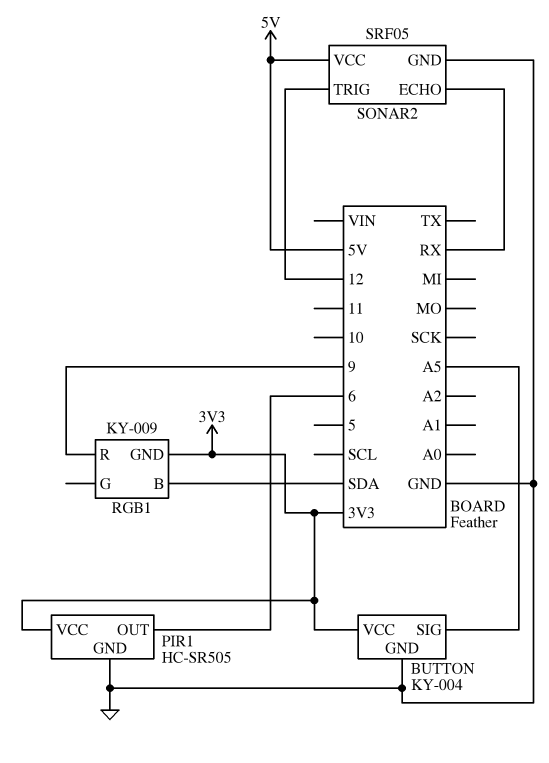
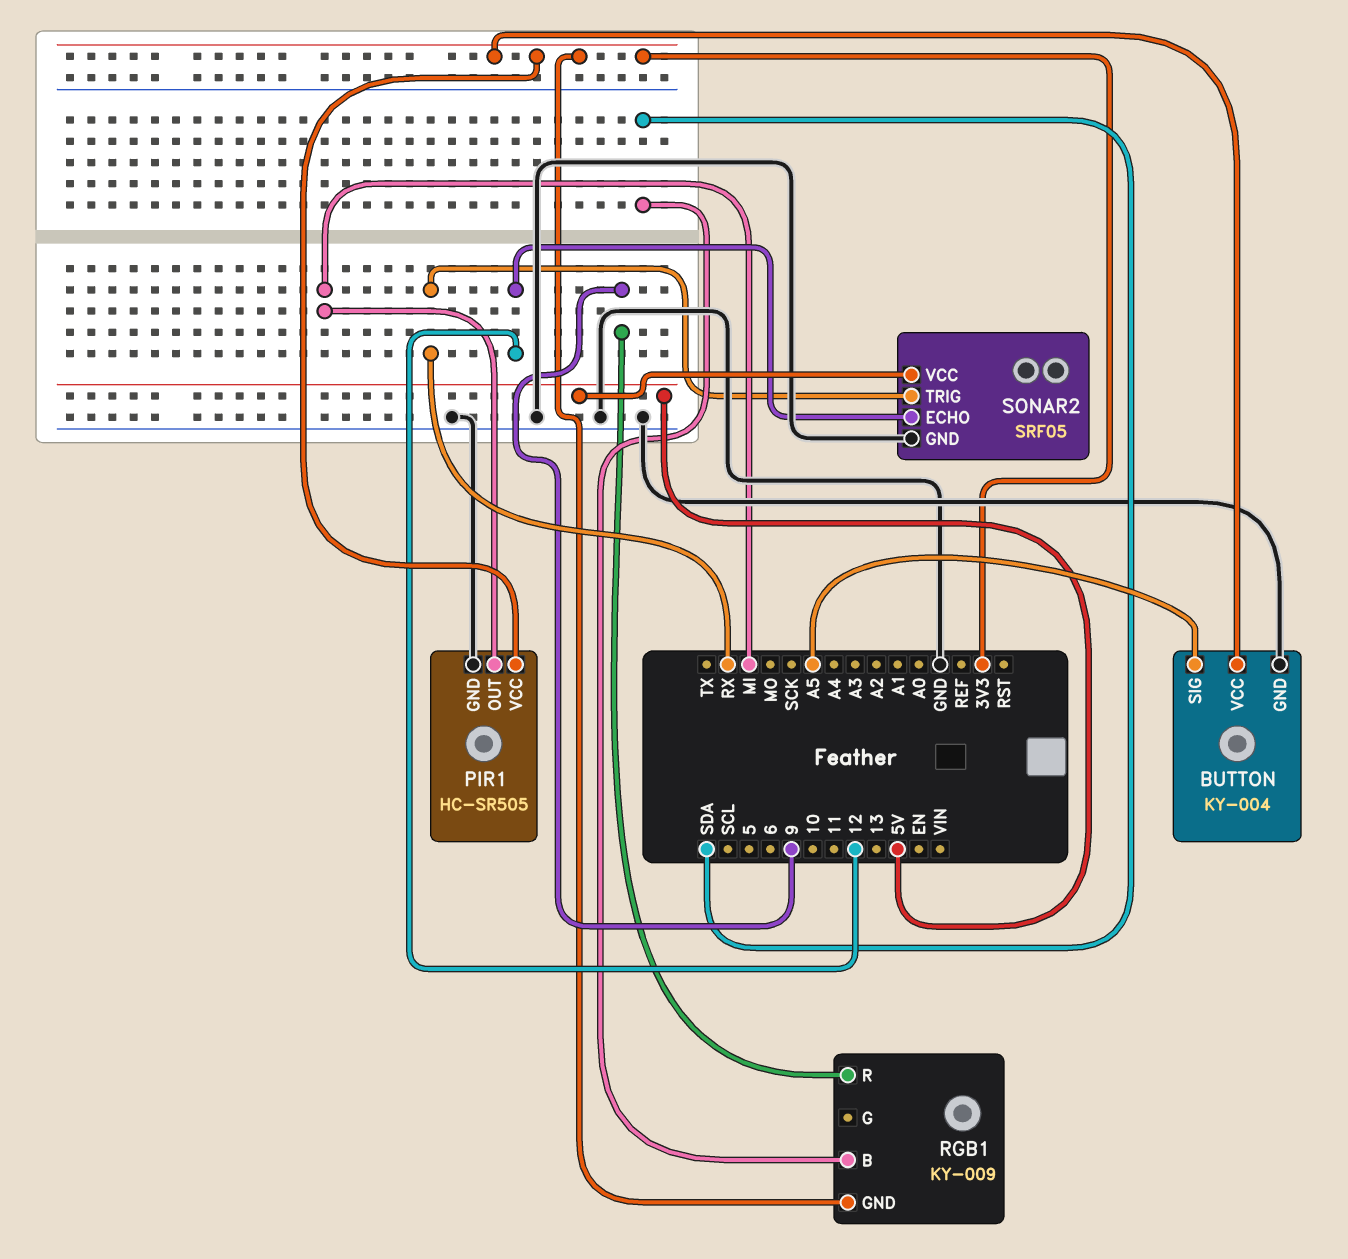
PIR1 pin OUT: 6 -> MI
SONAR2 pin ECHO: RX -> 12
SONAR2 pin TRIG: 12 -> RX

